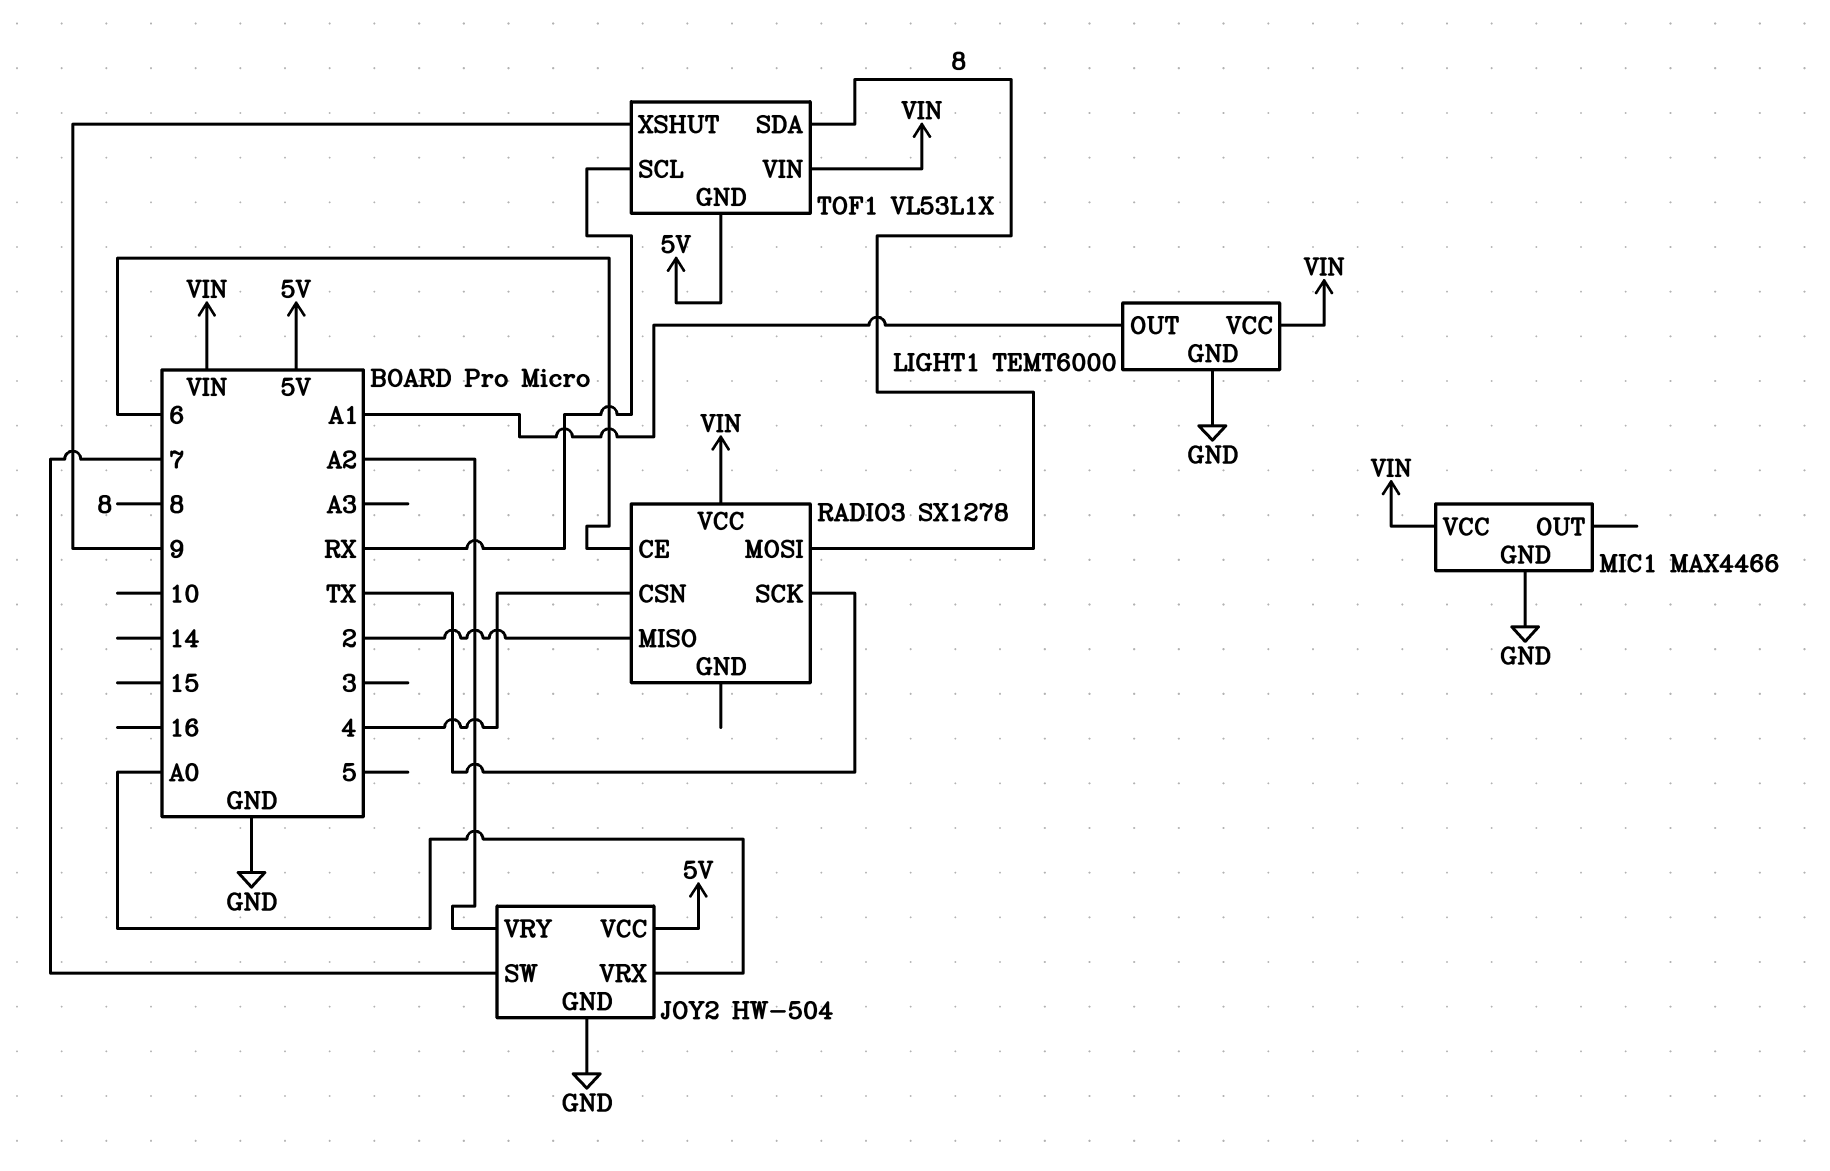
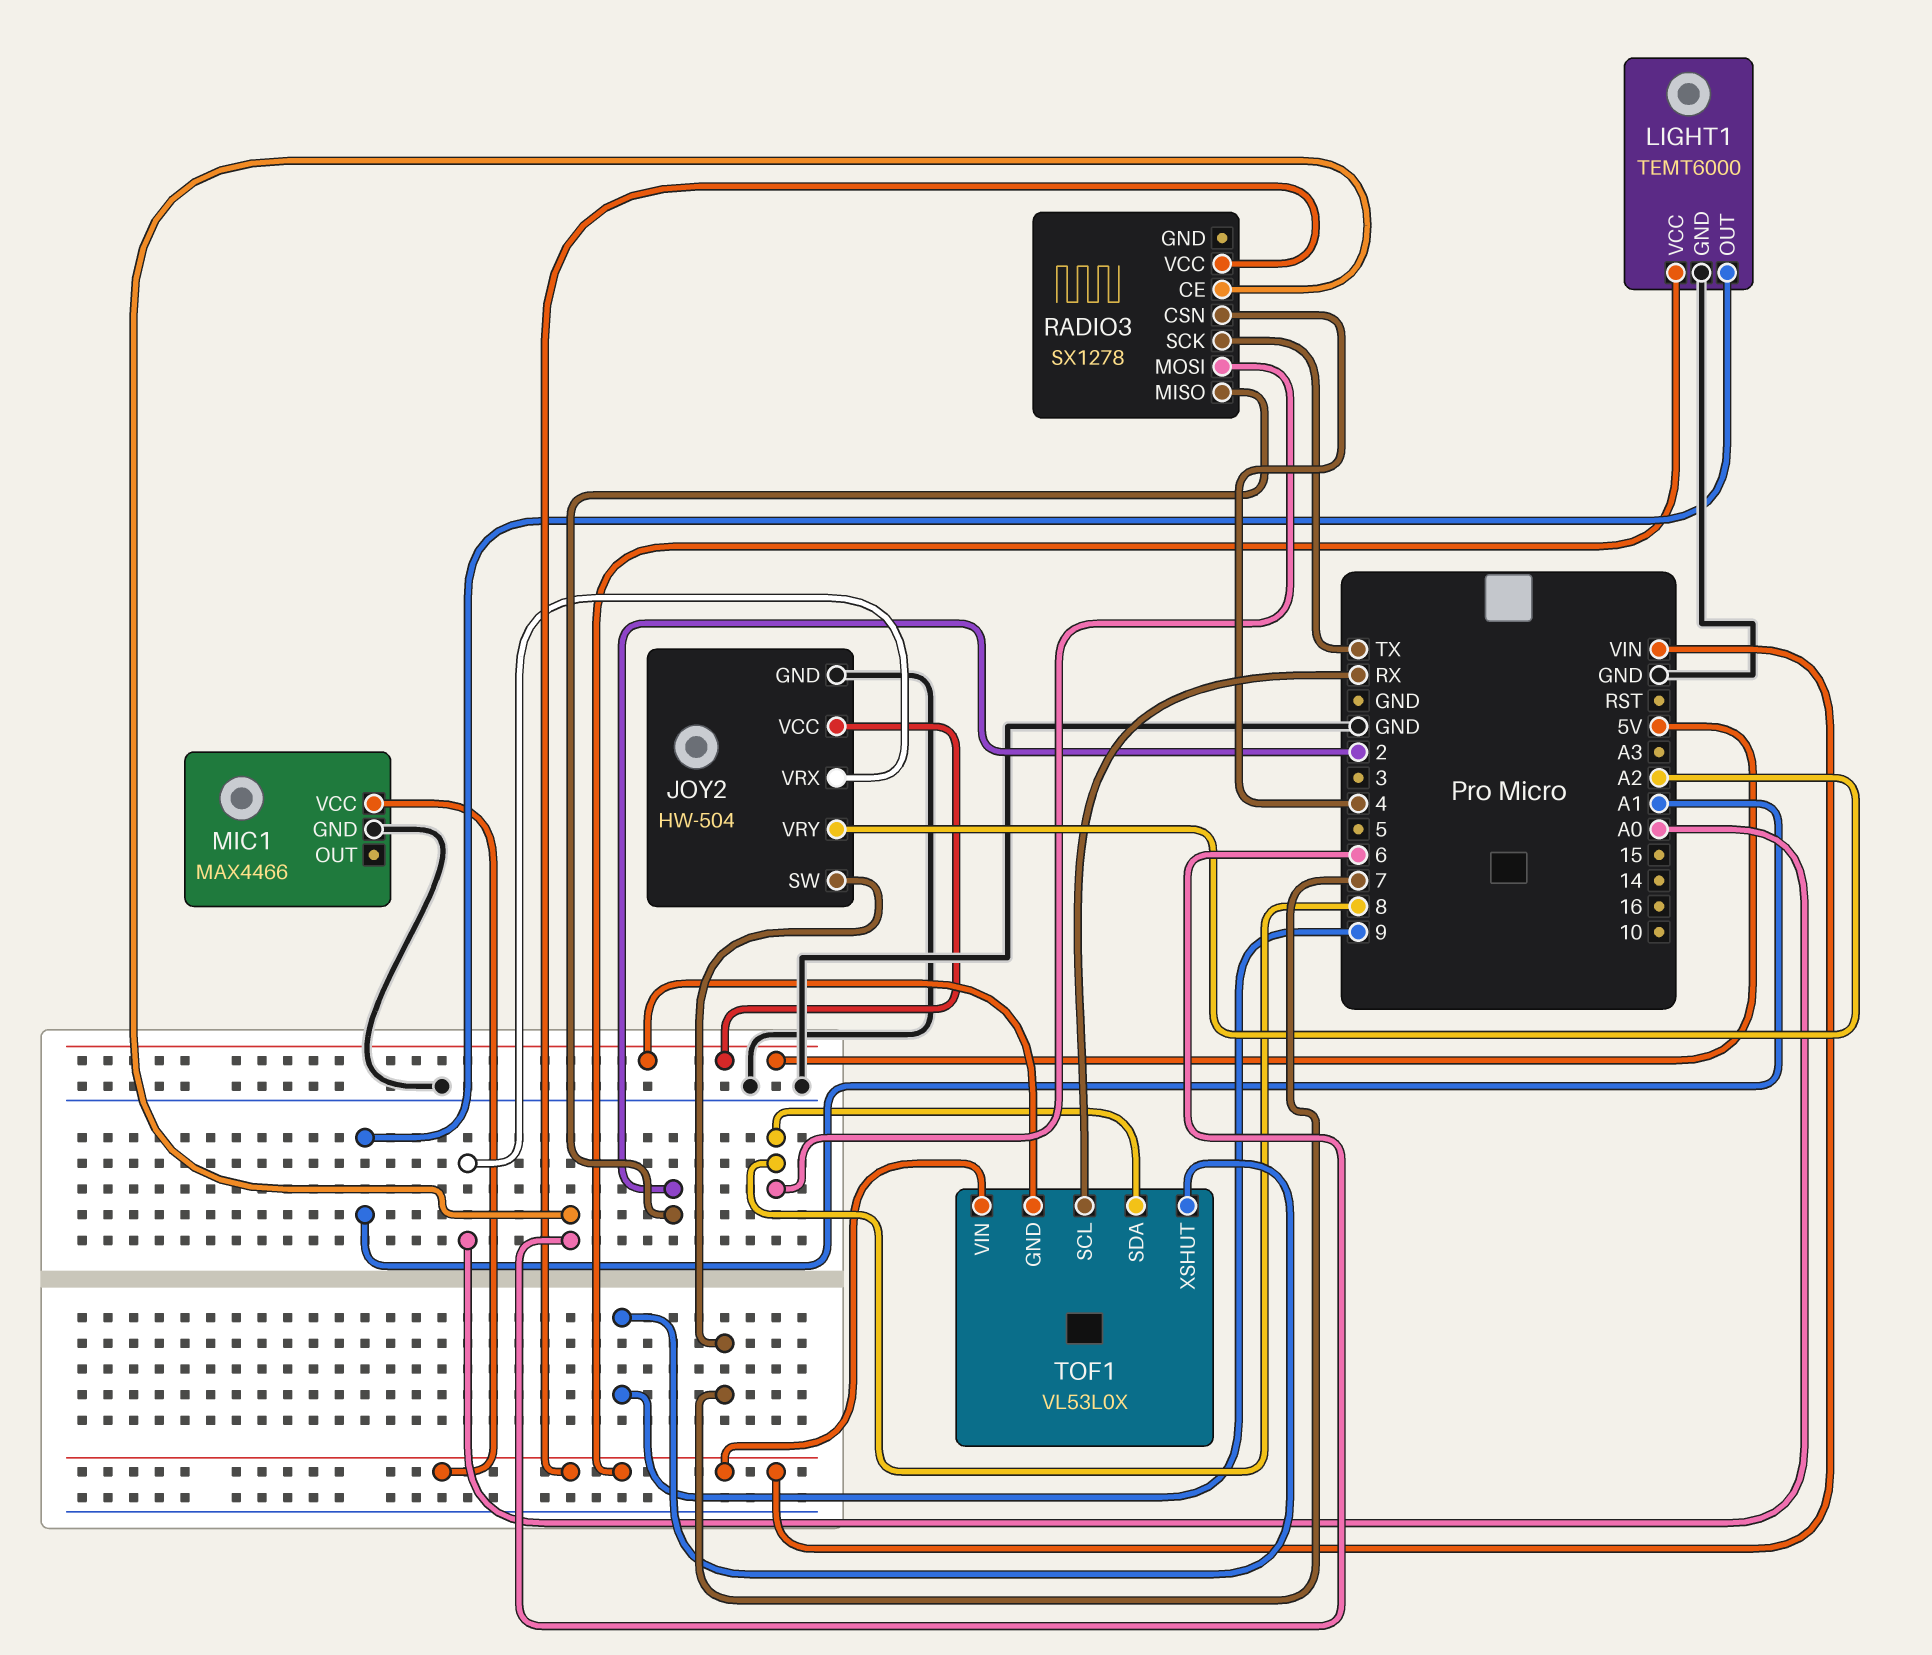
TOF1: VL53L1X -> VL53L0X

